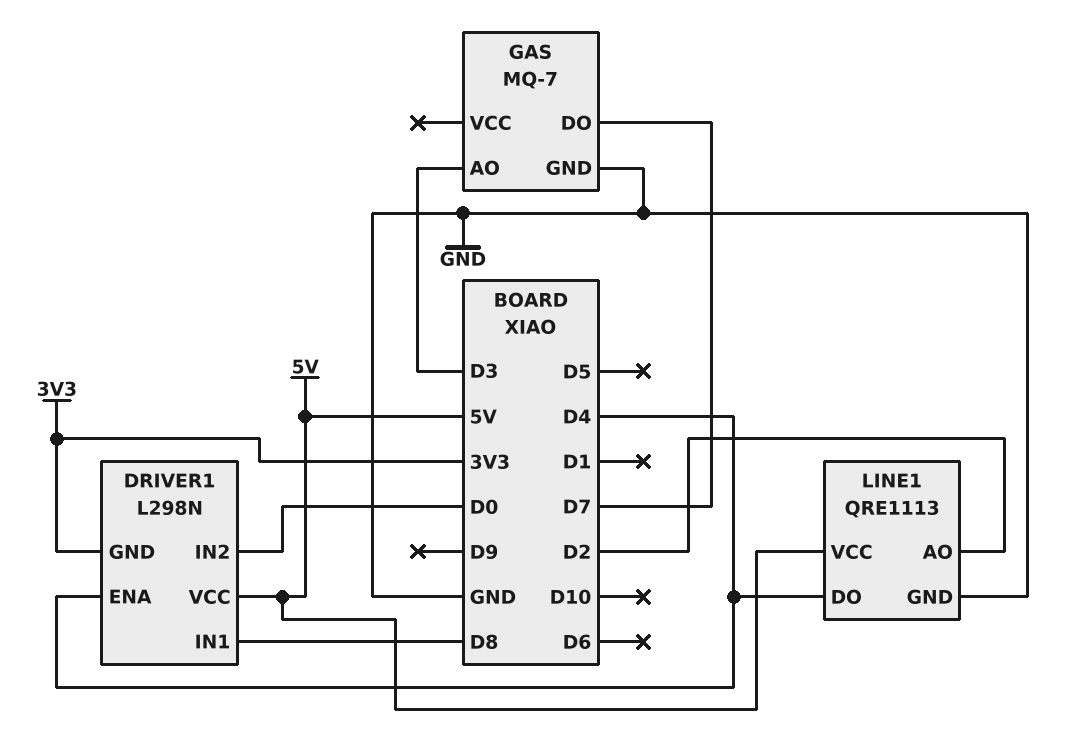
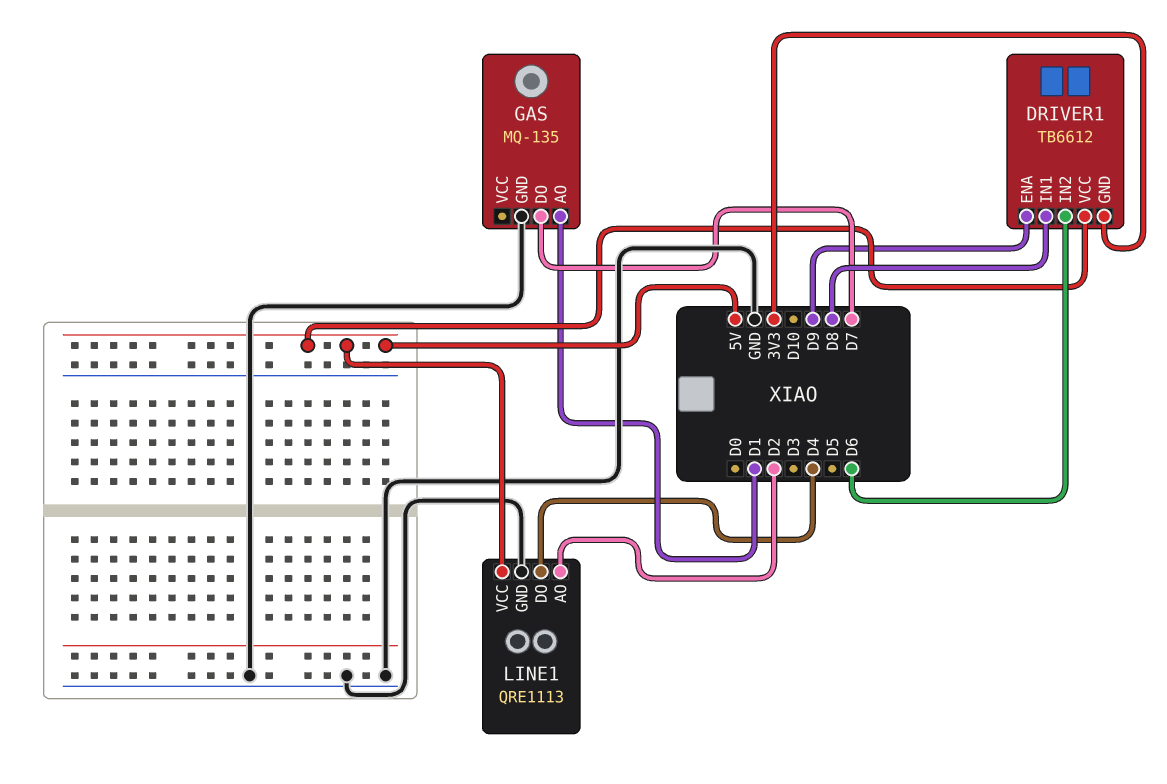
DRIVER1: L298N -> TB6612
DRIVER1 pin ENA: D4 -> D9
DRIVER1 pin IN2: D0 -> D6
GAS: MQ-7 -> MQ-135
GAS pin AO: D3 -> D1

